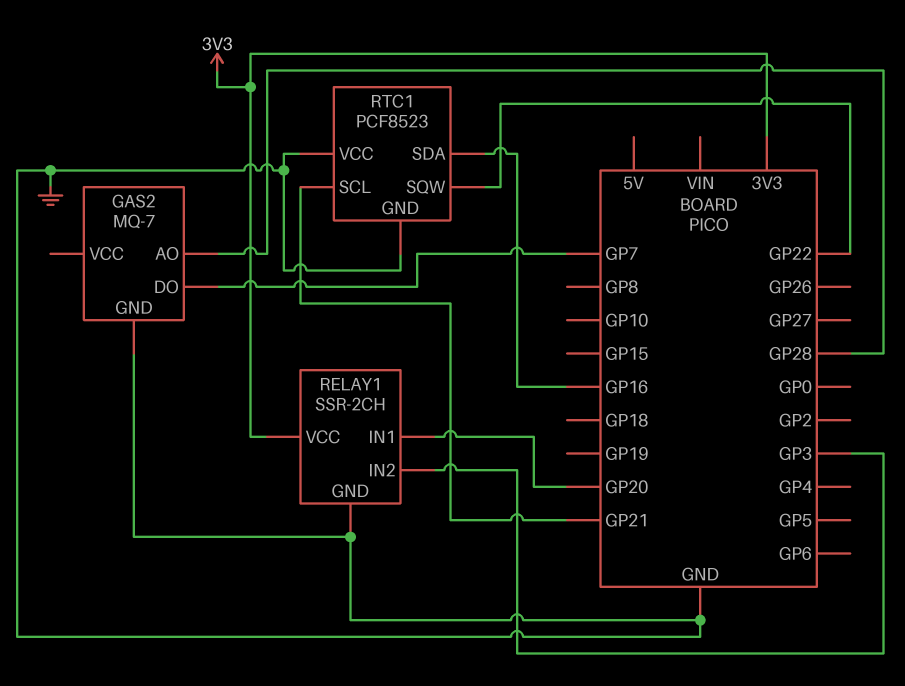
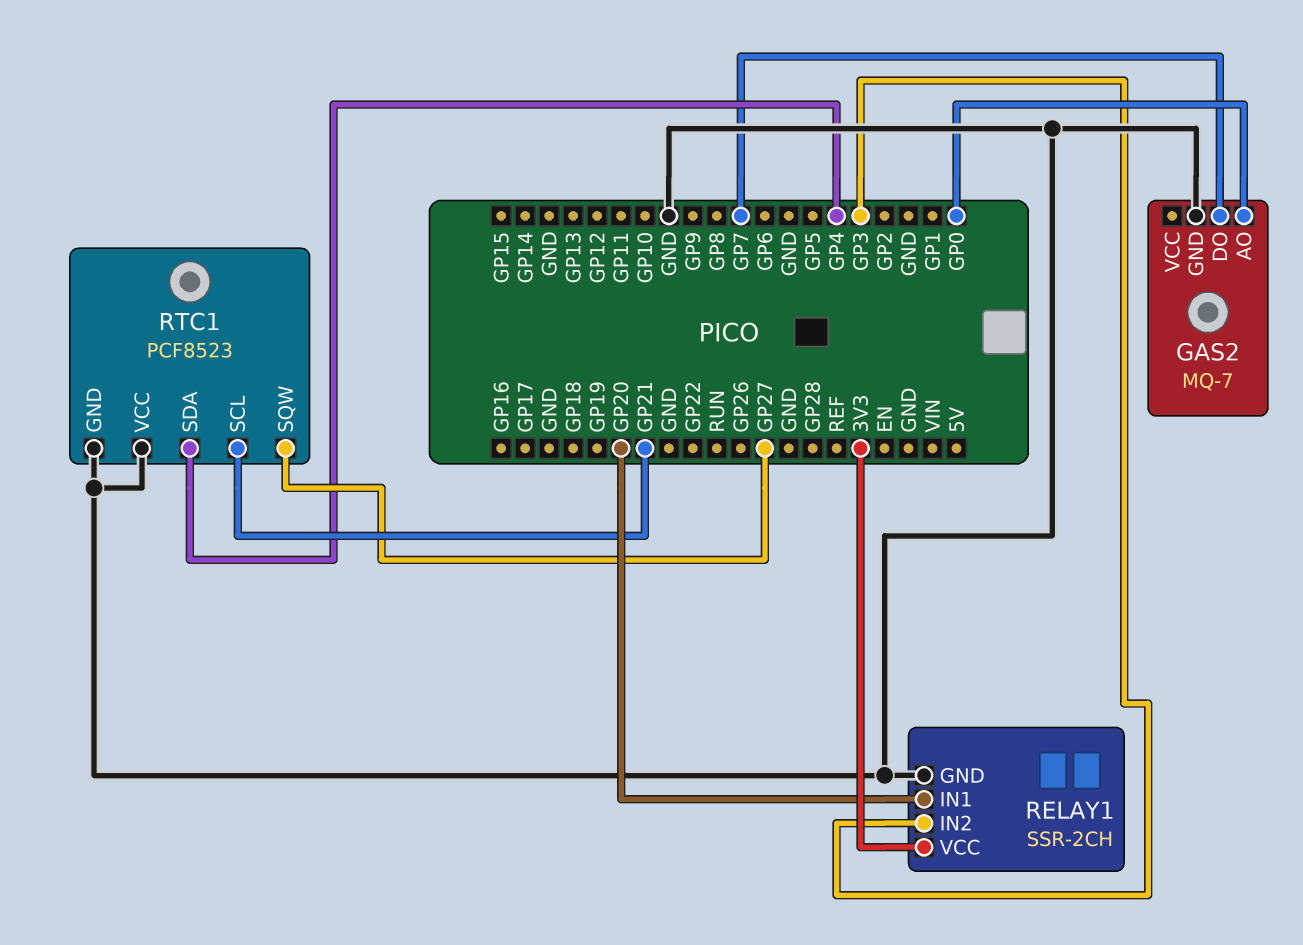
GAS2 pin AO: GP28 -> GP0
RTC1 pin SDA: GP16 -> GP4
RTC1 pin SQW: GP22 -> GP27

